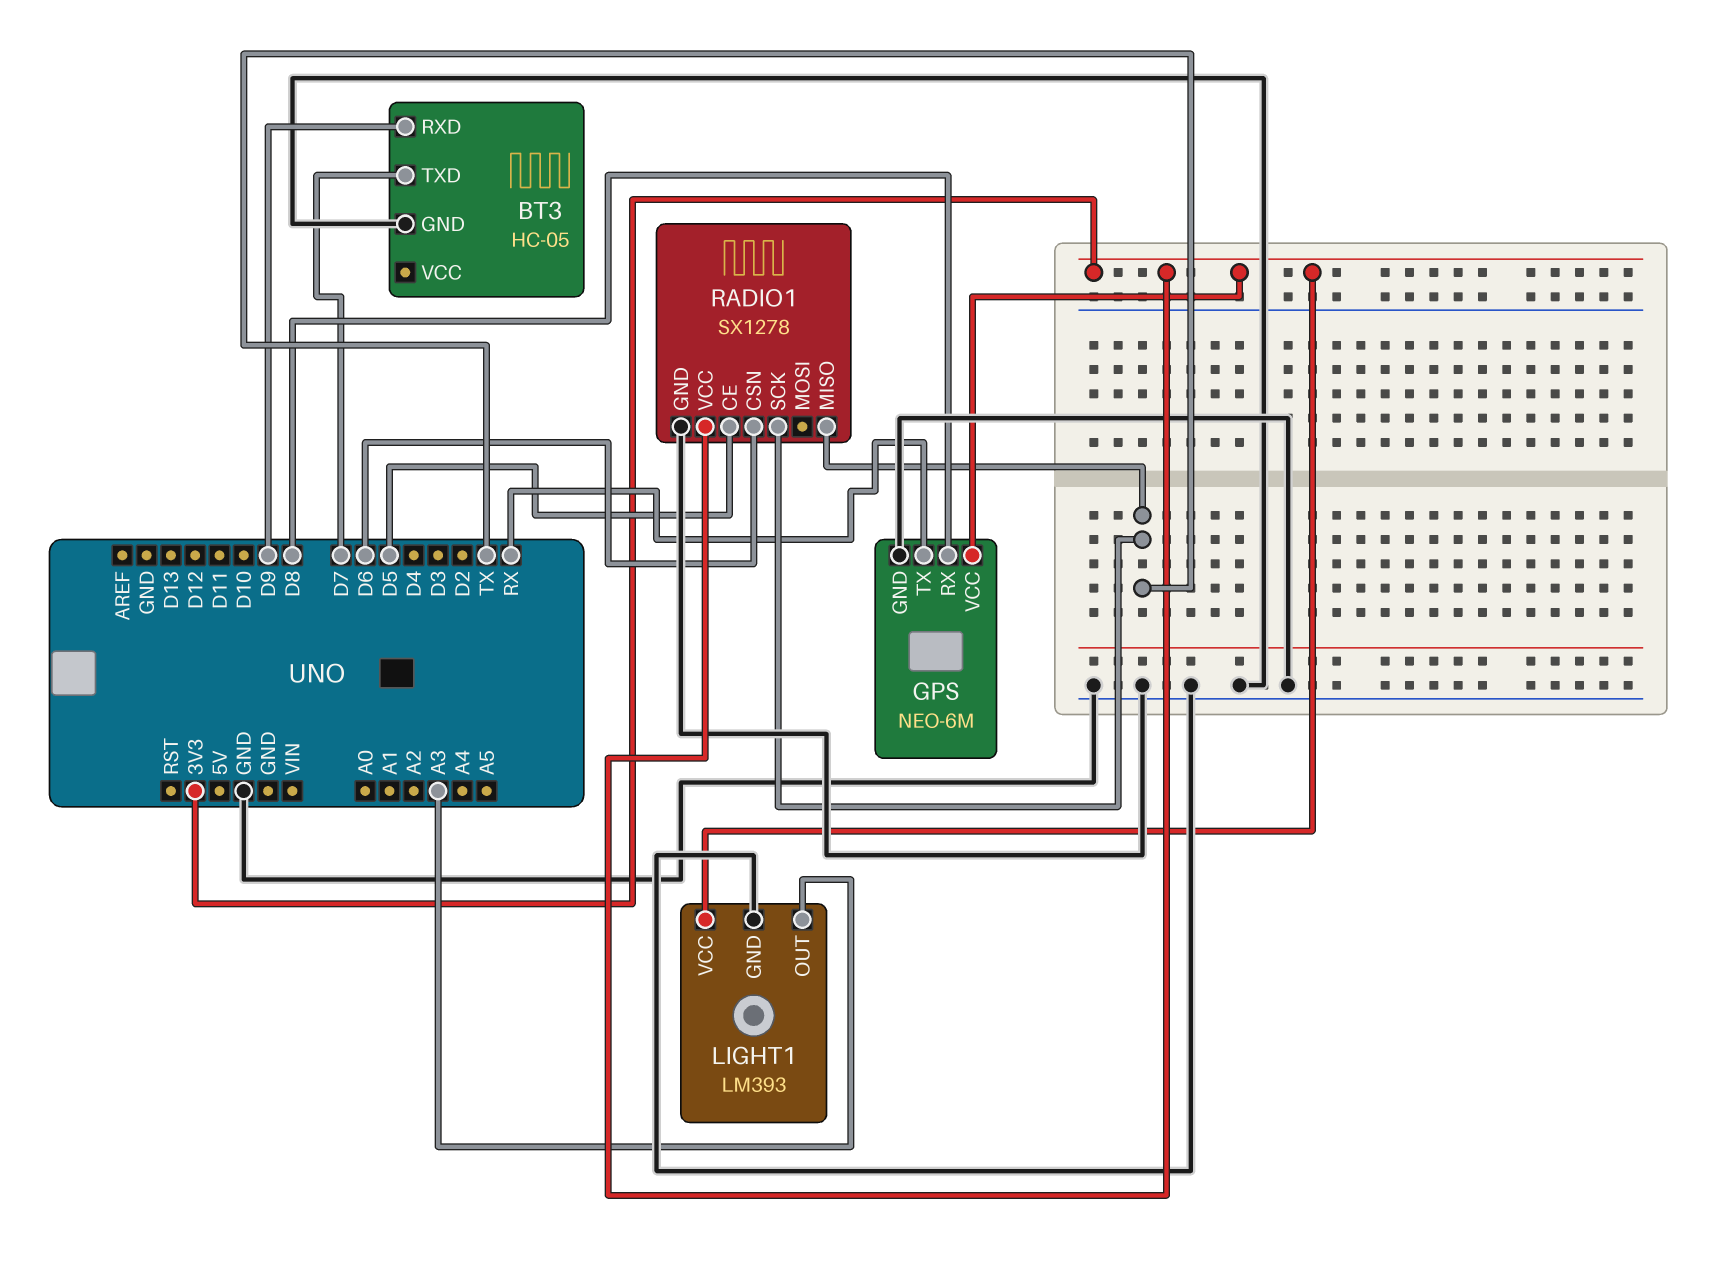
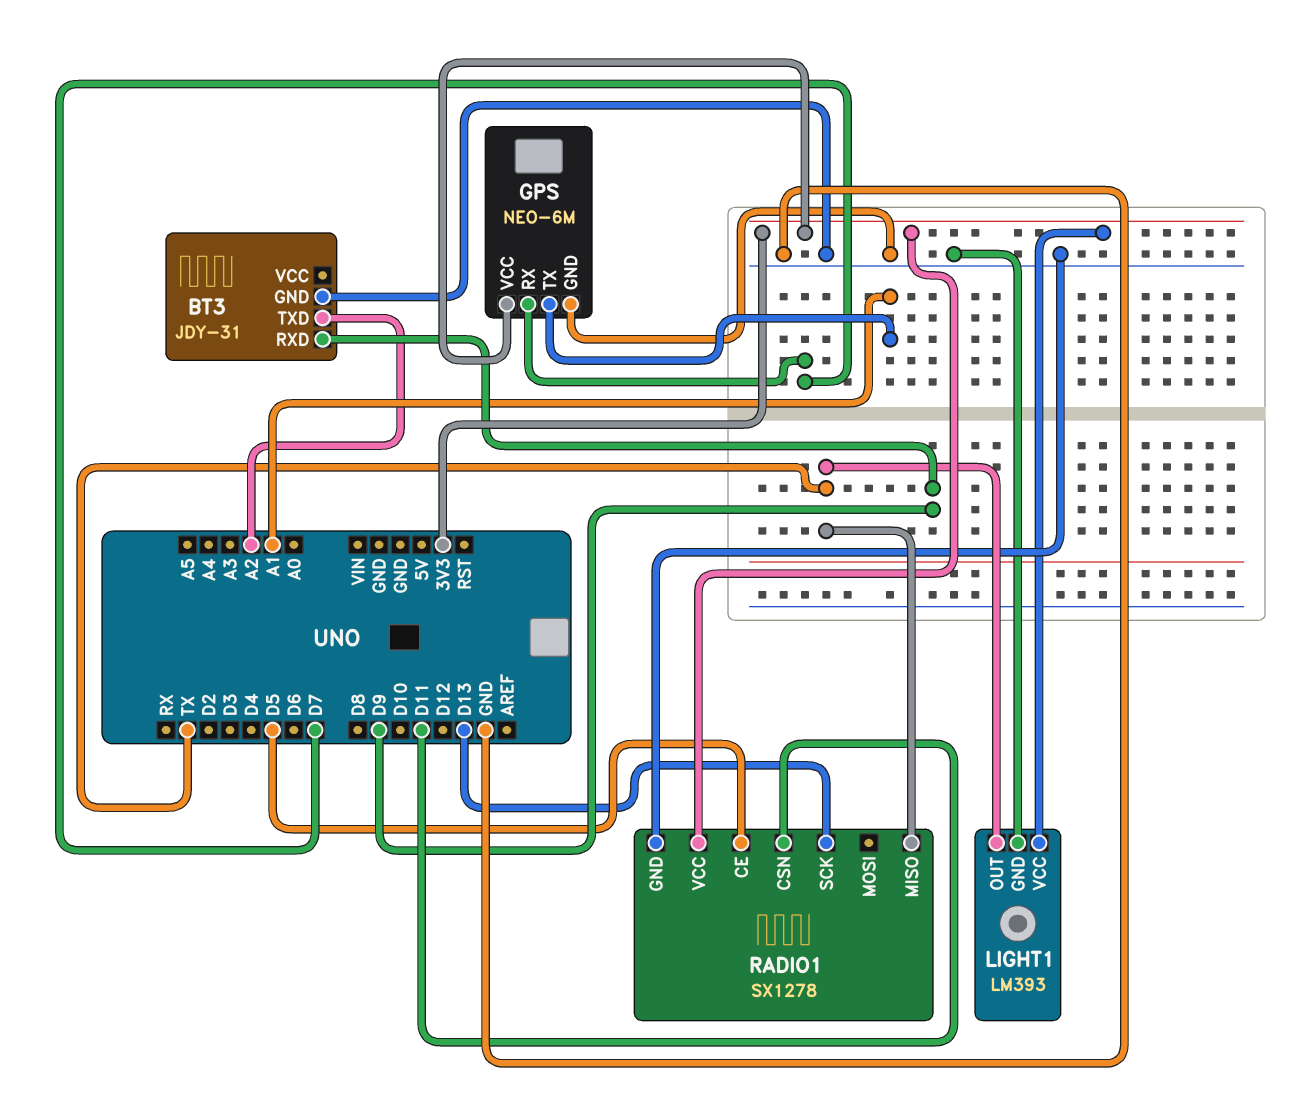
BT3: HC-05 -> JDY-31
BT3 pin TXD: D7 -> A2
GPS pin RX: D8 -> D7
GPS pin TX: RX -> A1
LIGHT1 pin OUT: A3 -> TX
RADIO1 pin CSN: D6 -> D11
RADIO1 pin SCK: TX -> D13

